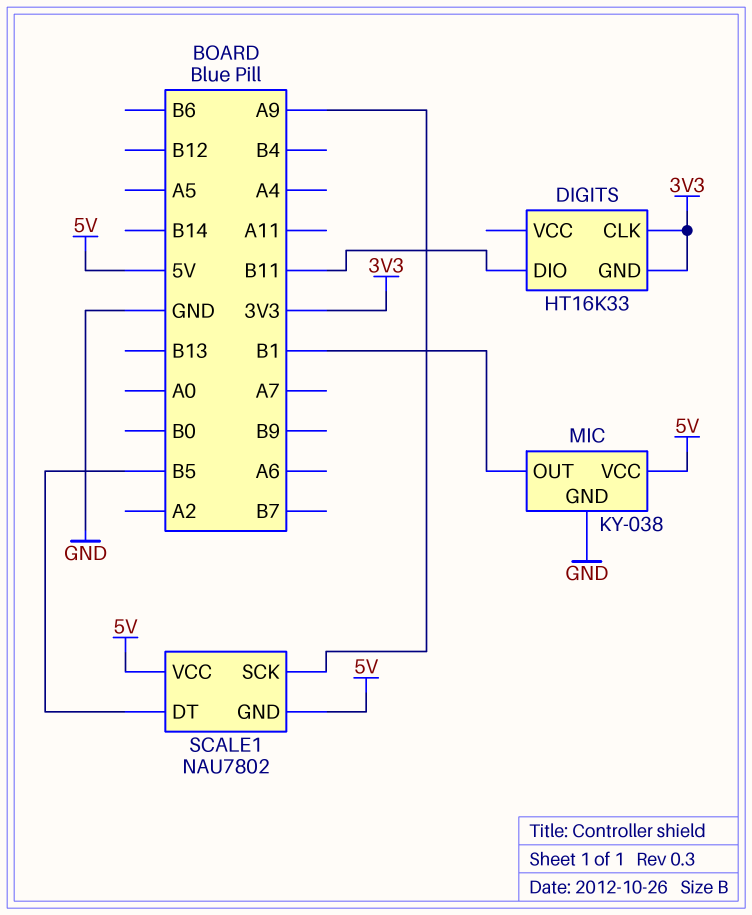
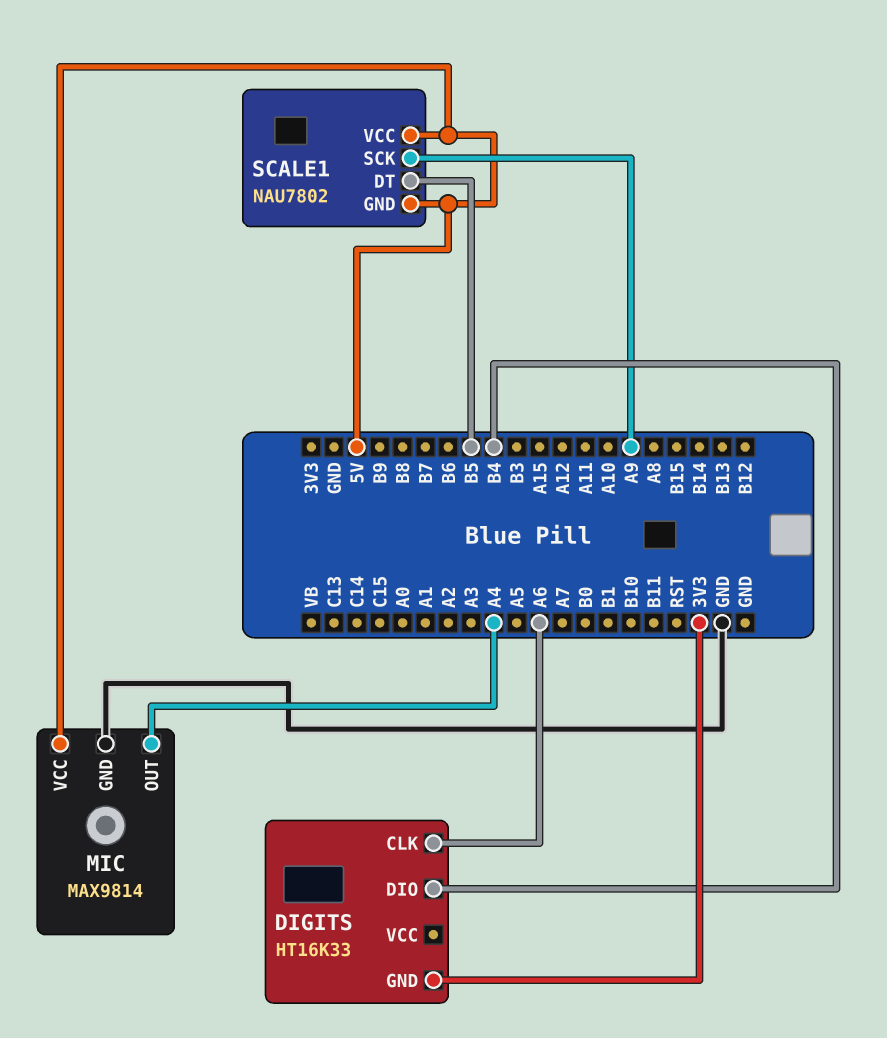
DIGITS pin CLK: 3V3 -> A6
DIGITS pin DIO: B11 -> B4
MIC: KY-038 -> MAX9814
MIC pin OUT: B1 -> A4

